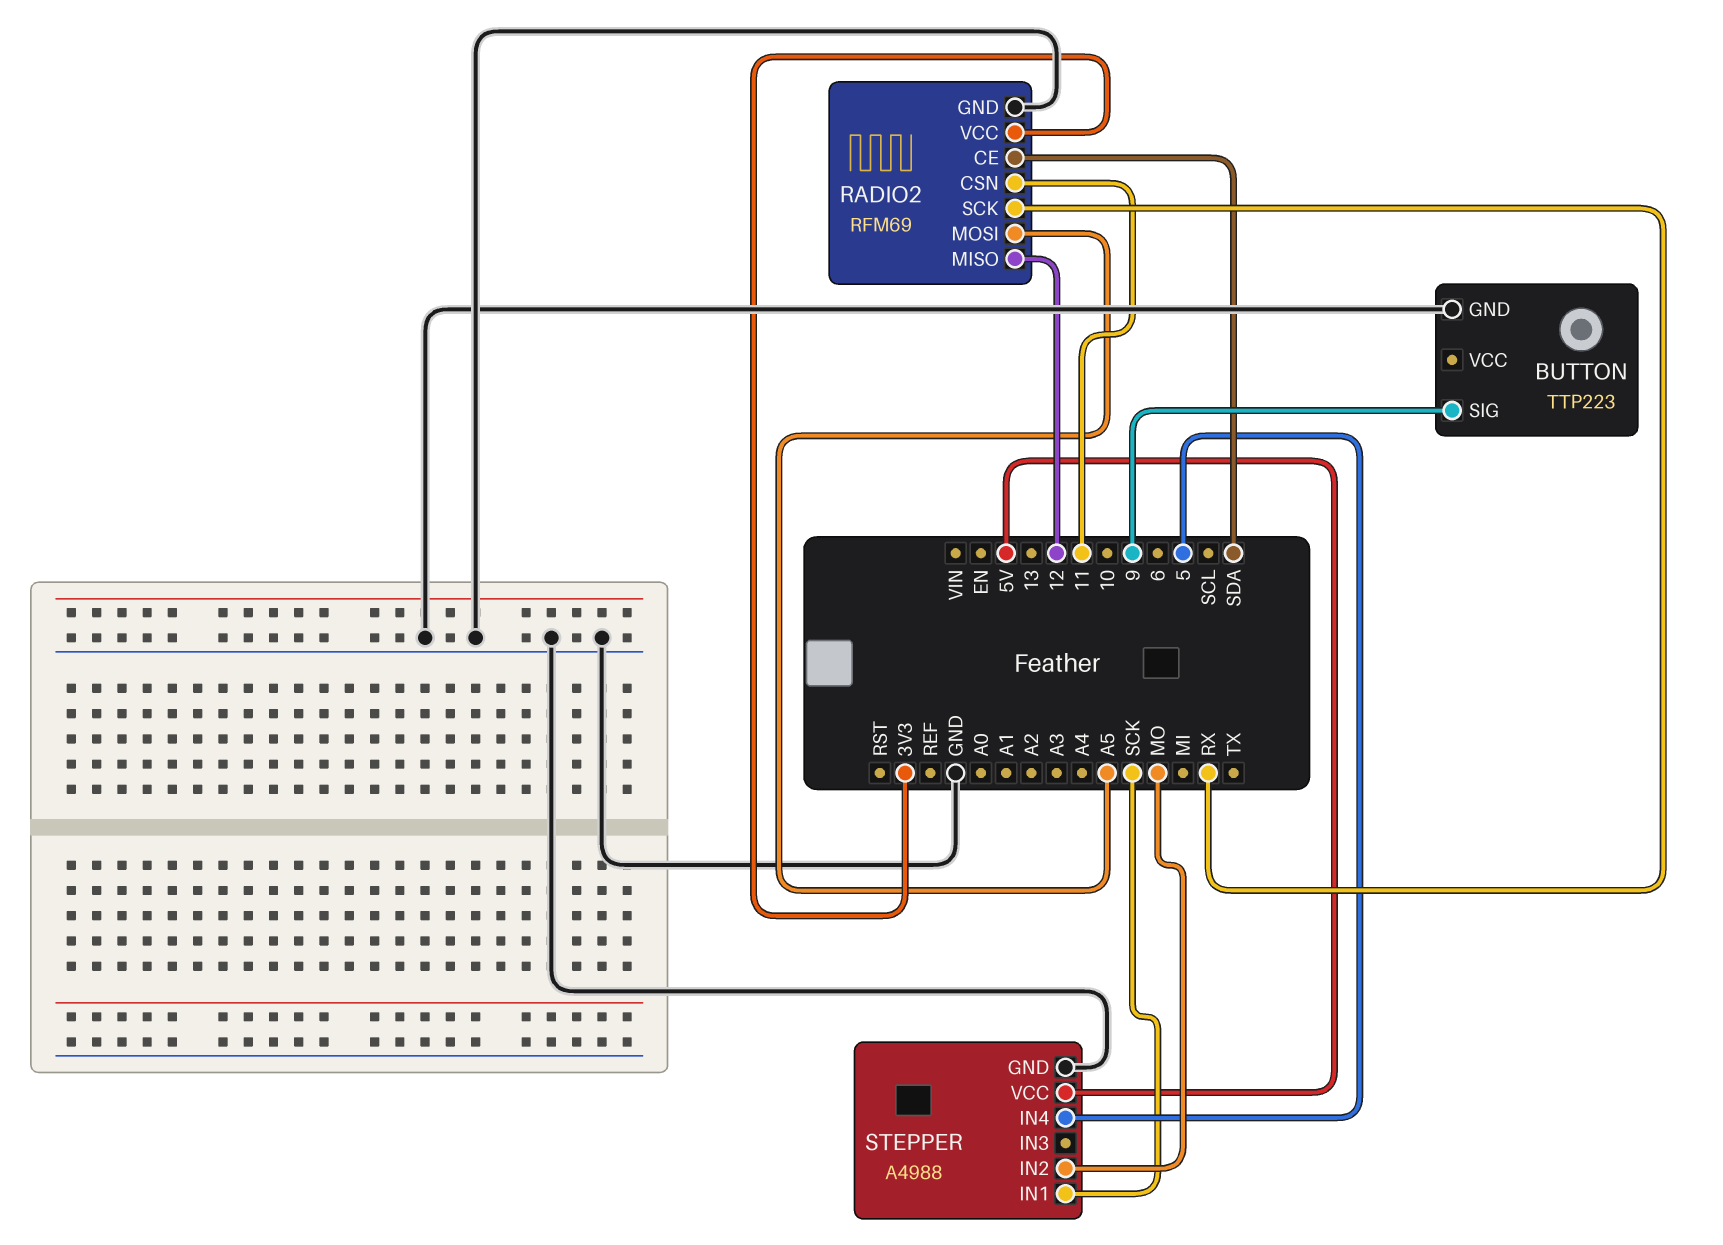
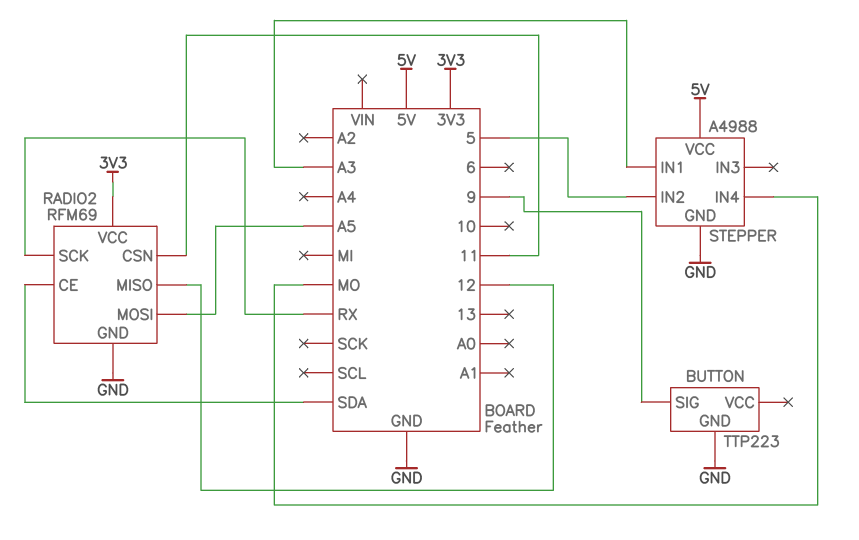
STEPPER pin IN1: SCK -> A3
STEPPER pin IN2: MO -> 5
STEPPER pin IN4: 5 -> MO

